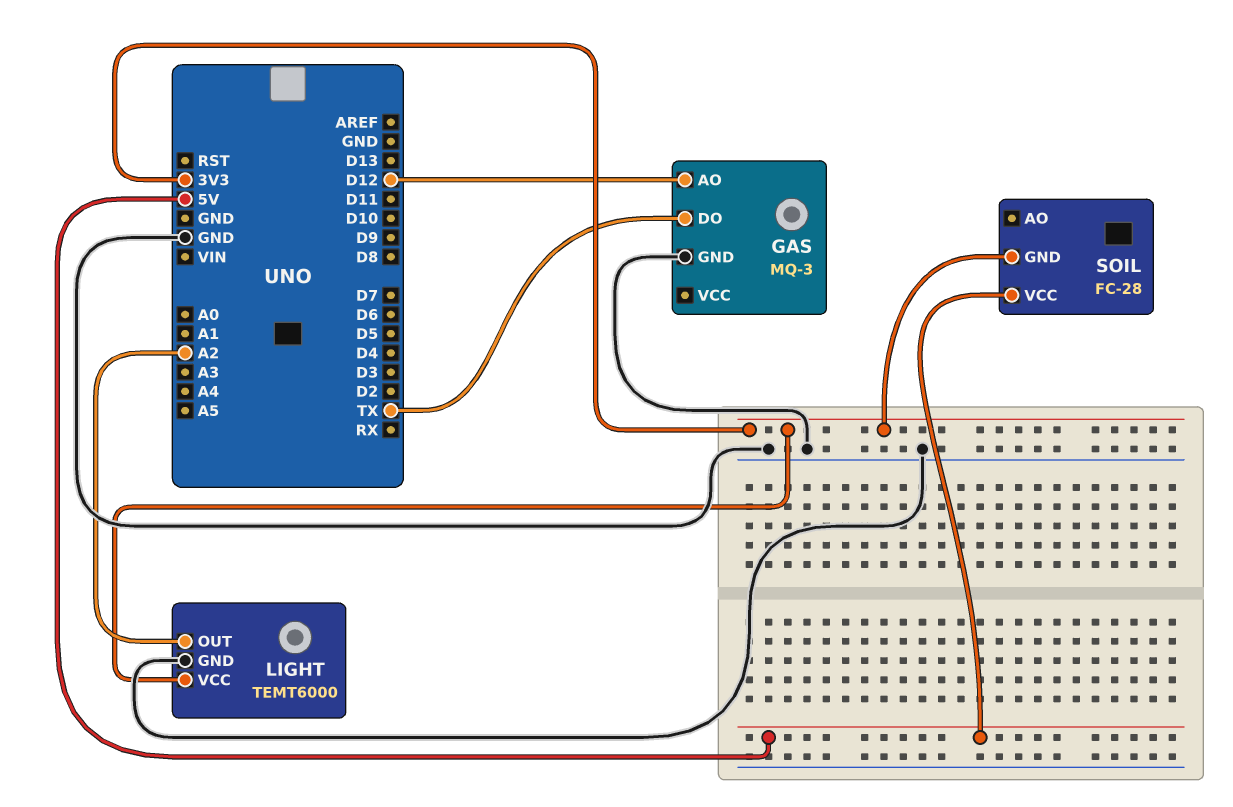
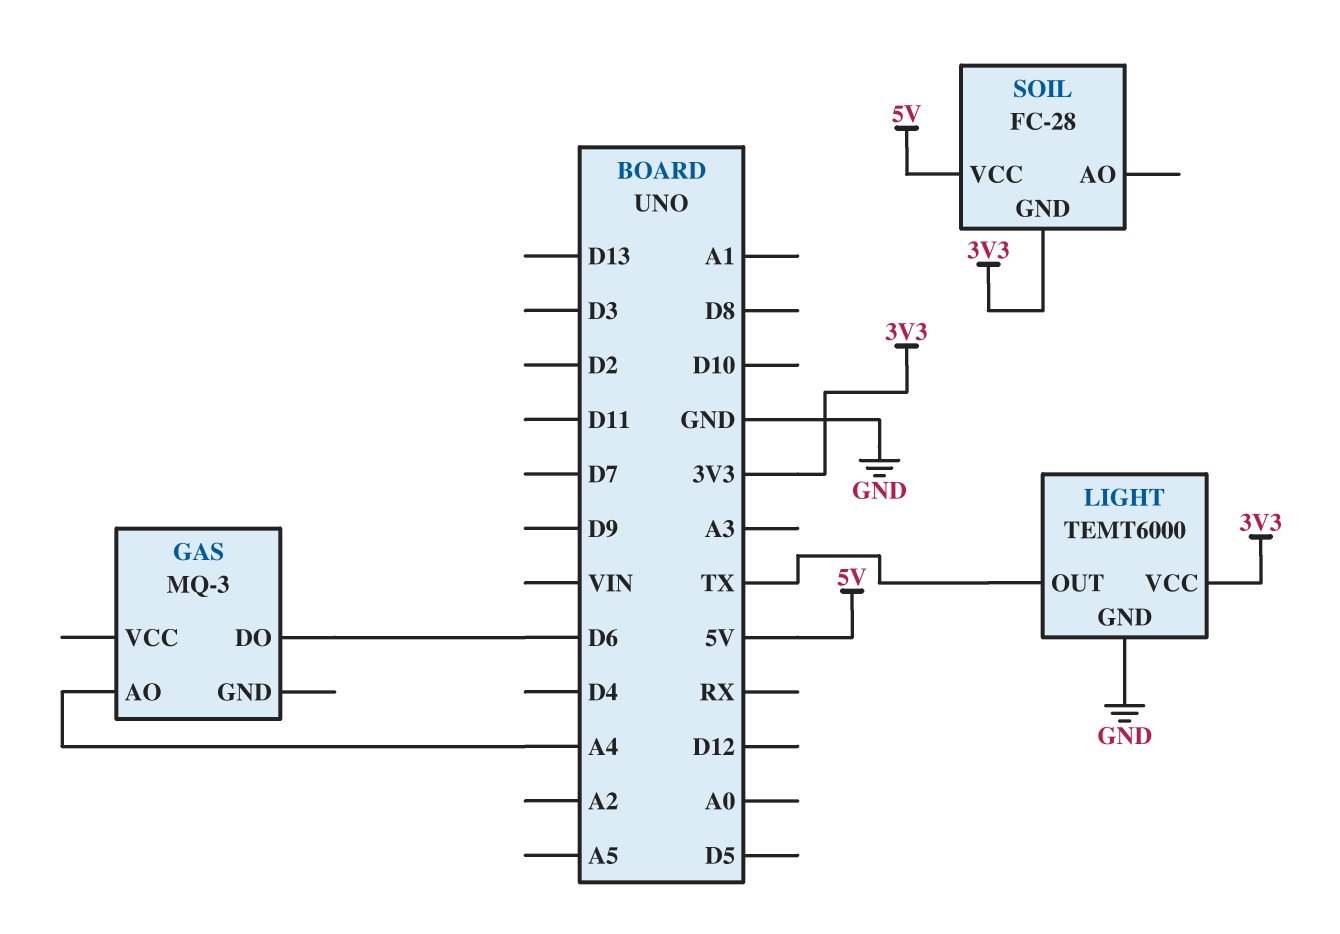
GAS pin AO: D12 -> A4
GAS pin DO: TX -> D6
GAS pin GND: GND -> none
LIGHT pin OUT: A2 -> TX

